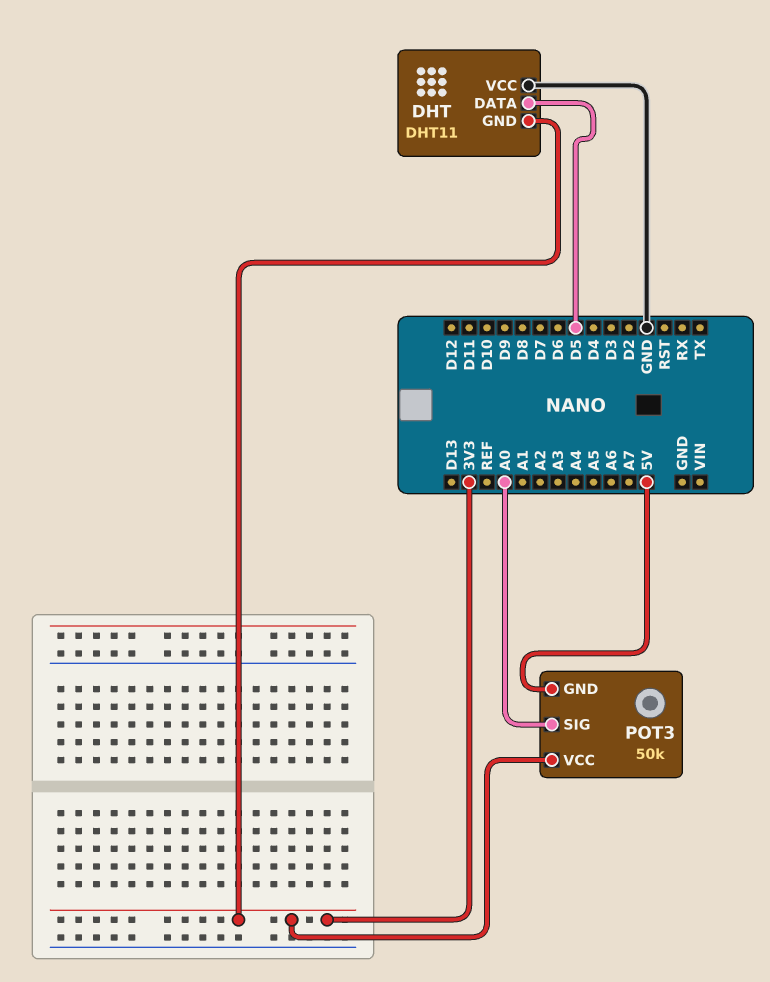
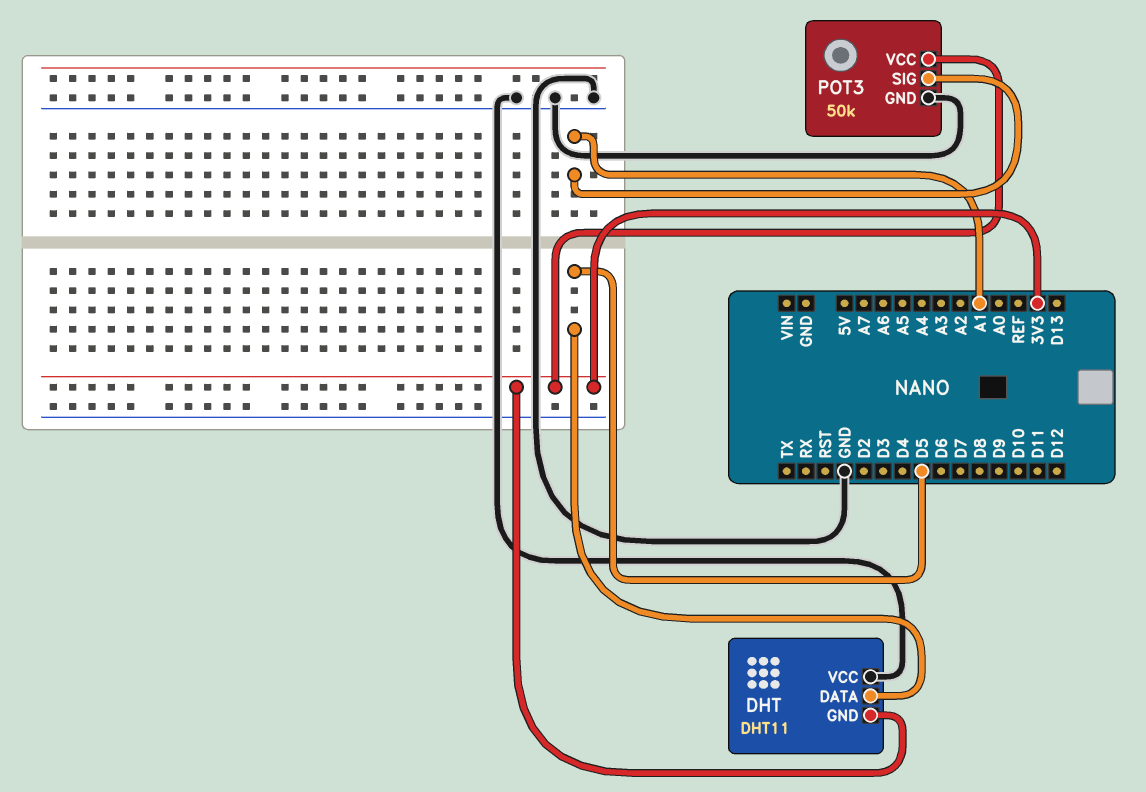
POT3 pin GND: 5V -> GND
POT3 pin SIG: A0 -> A1

